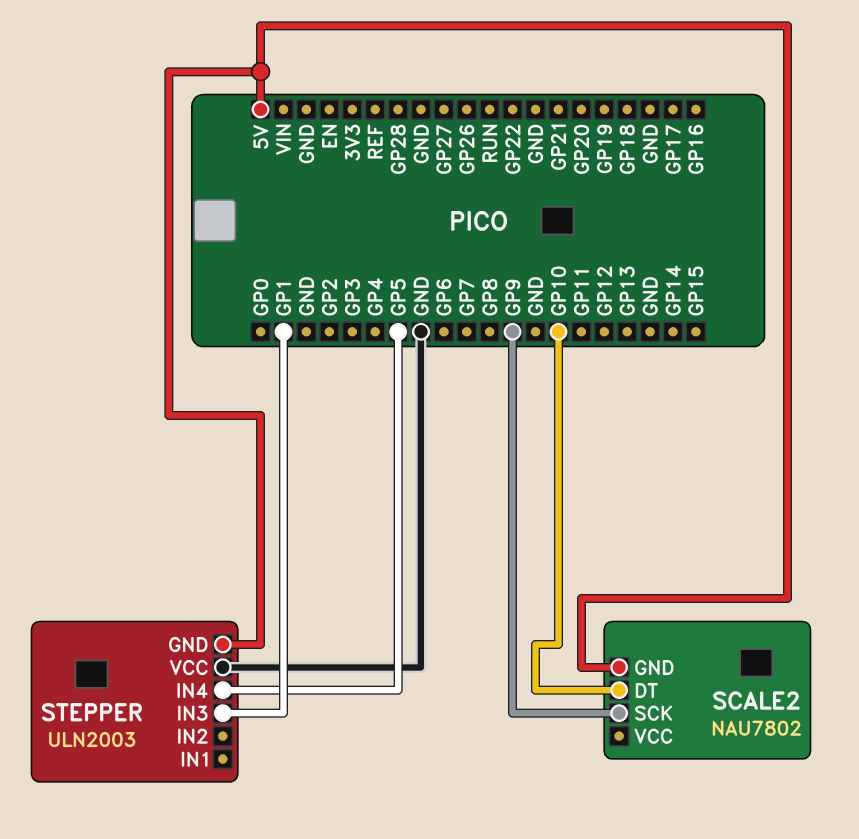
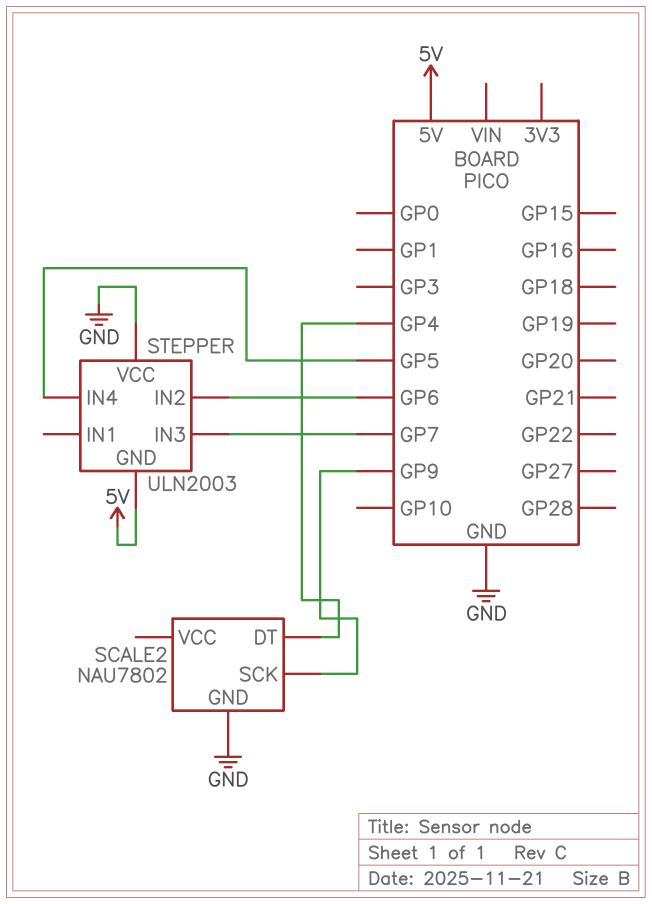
SCALE2 pin DT: GP10 -> GP4
SCALE2 pin GND: 5V -> GND
STEPPER pin IN2: none -> GP6
STEPPER pin IN3: GP1 -> GP7

